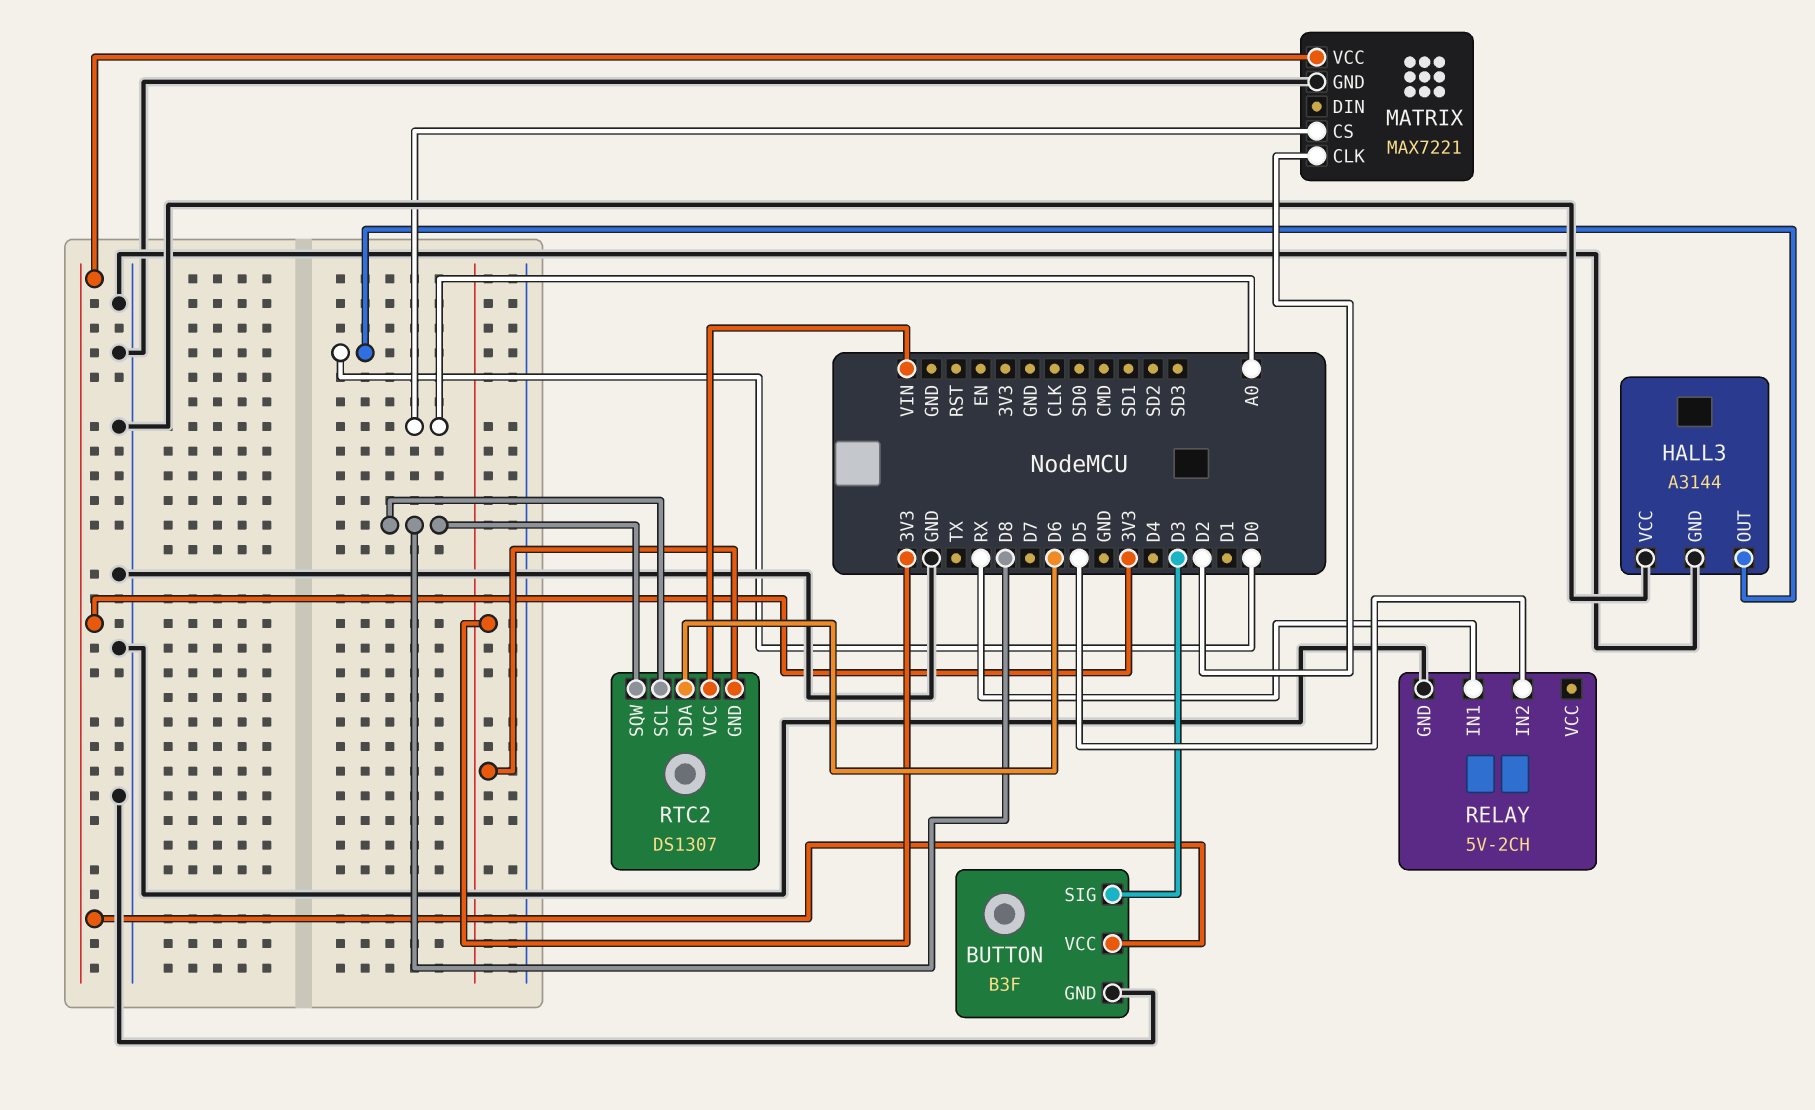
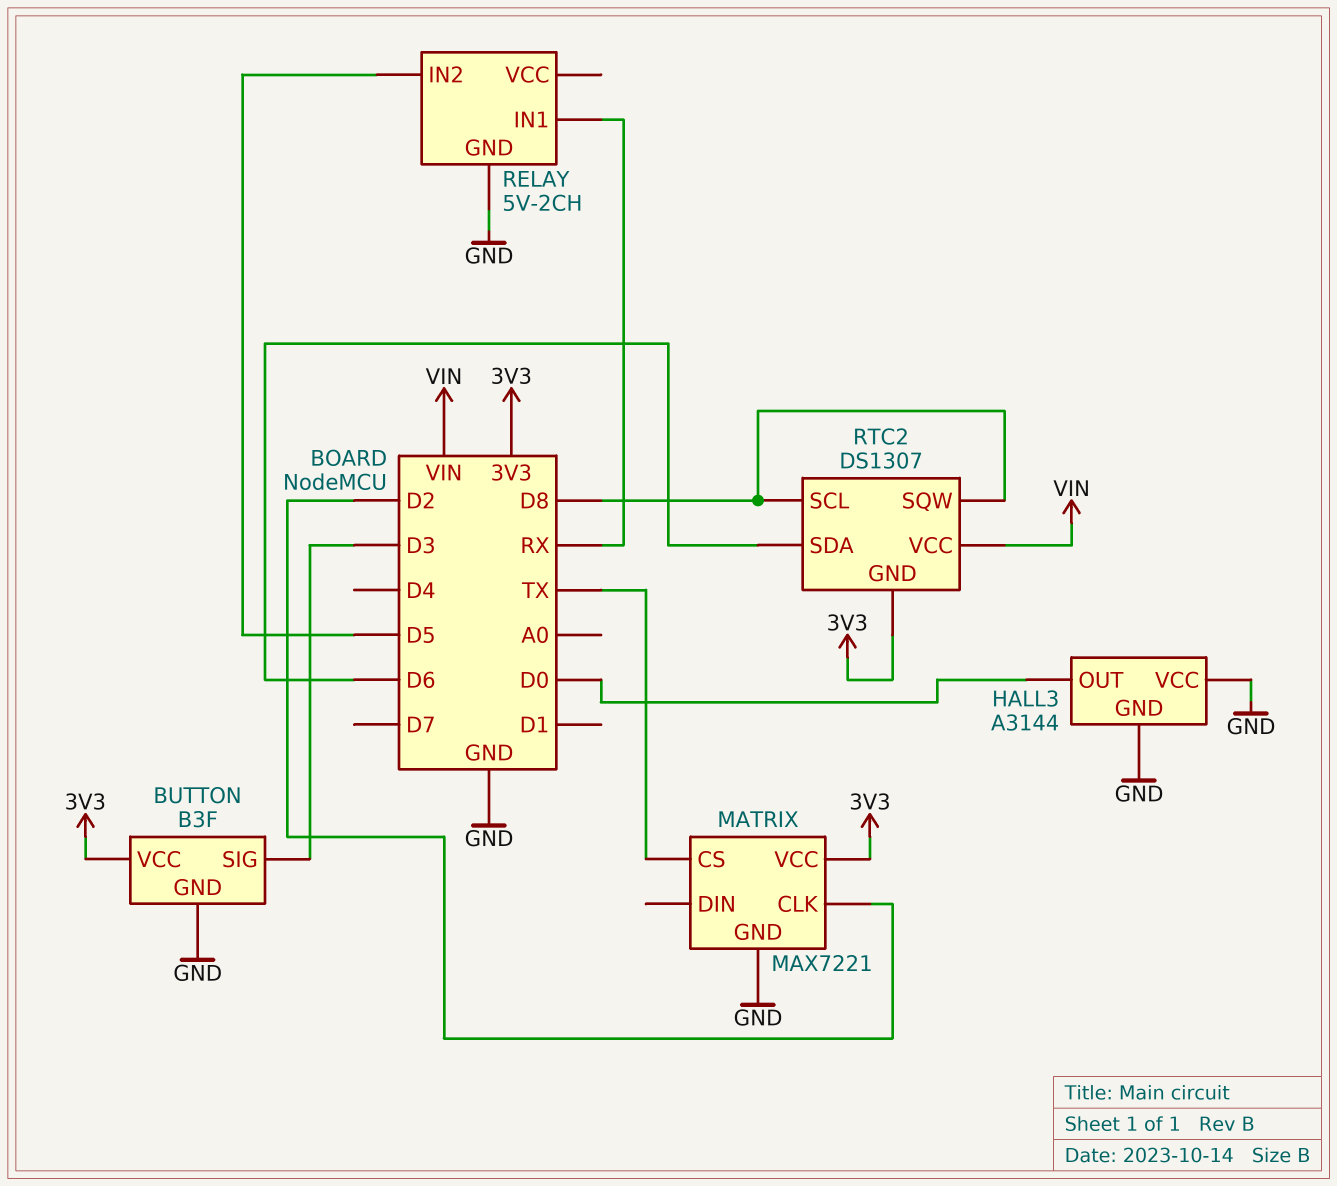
MATRIX pin CS: A0 -> TX

